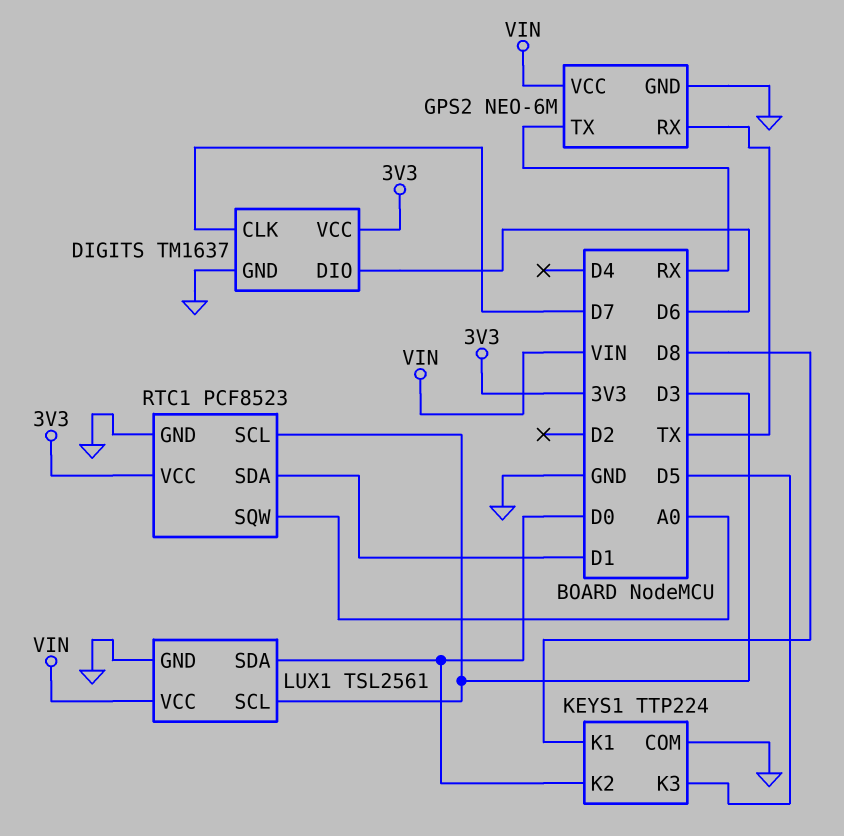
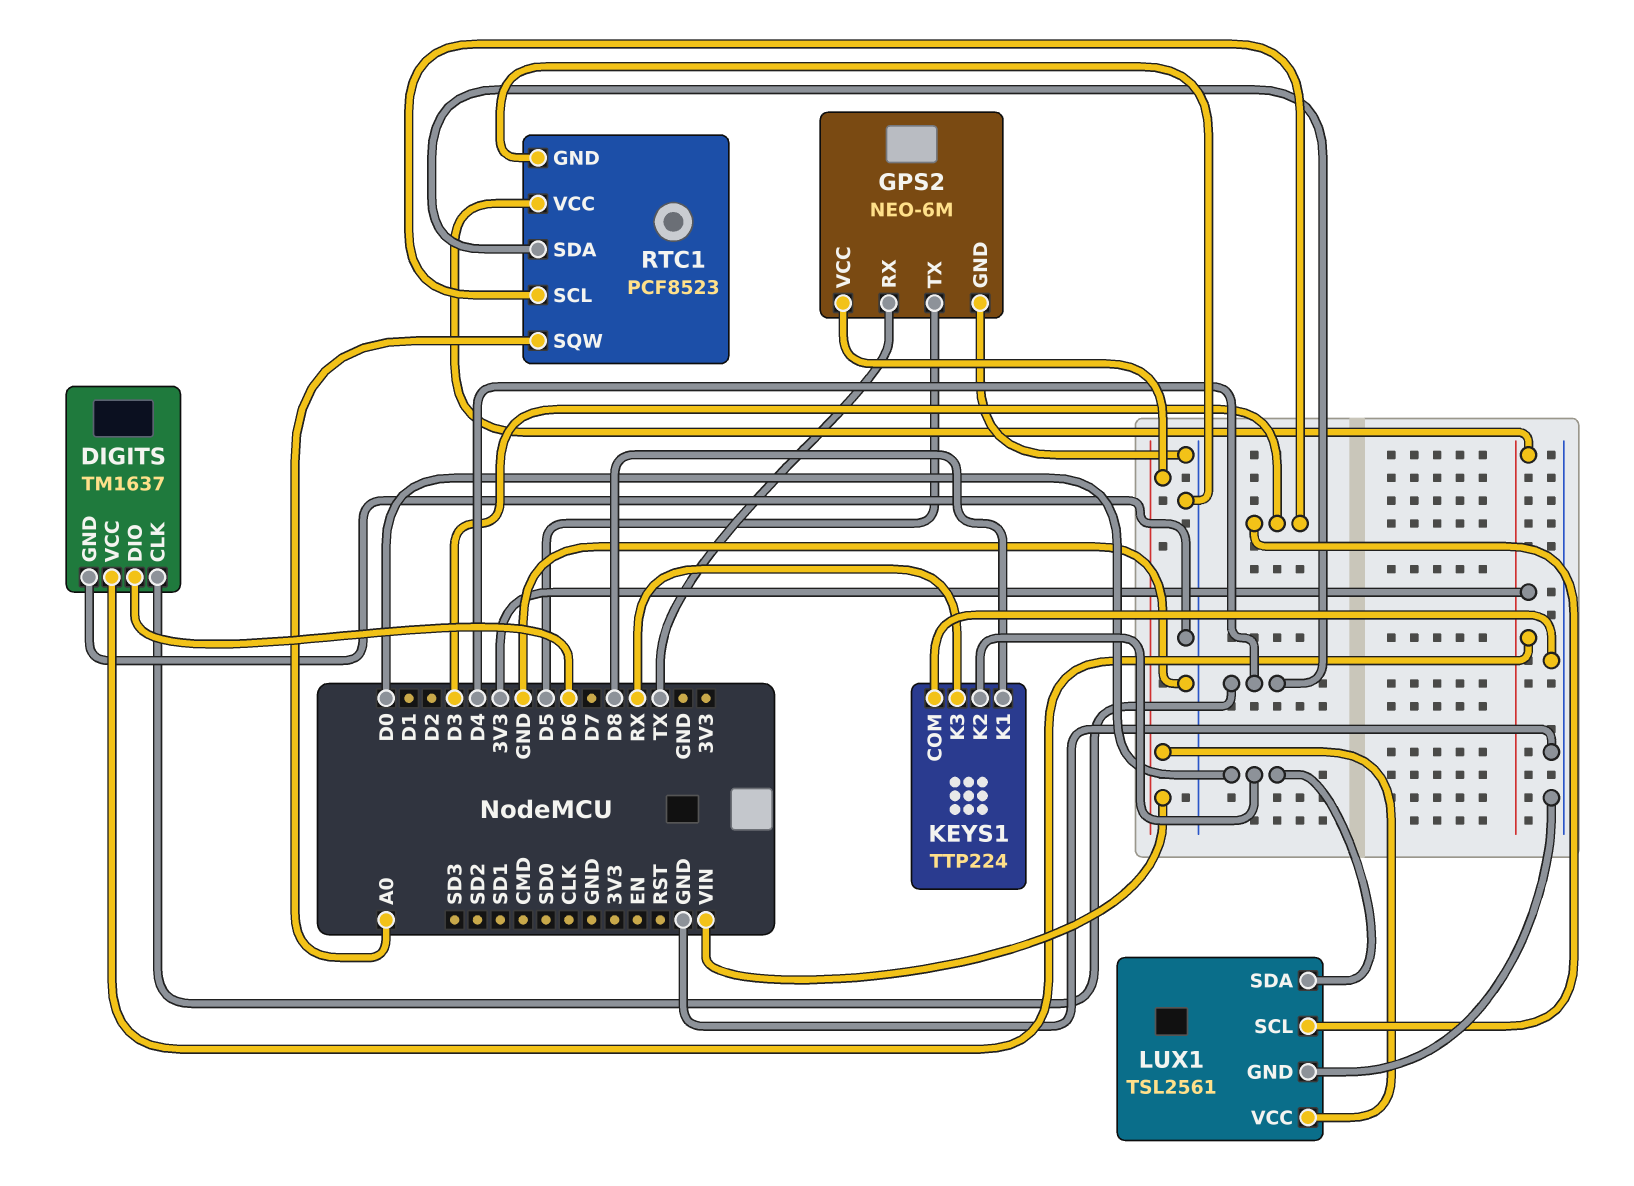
DIGITS pin CLK: D7 -> D4
GPS2 pin TX: RX -> D5
KEYS1 pin K3: D5 -> RX
RTC1 pin SDA: D1 -> D4

